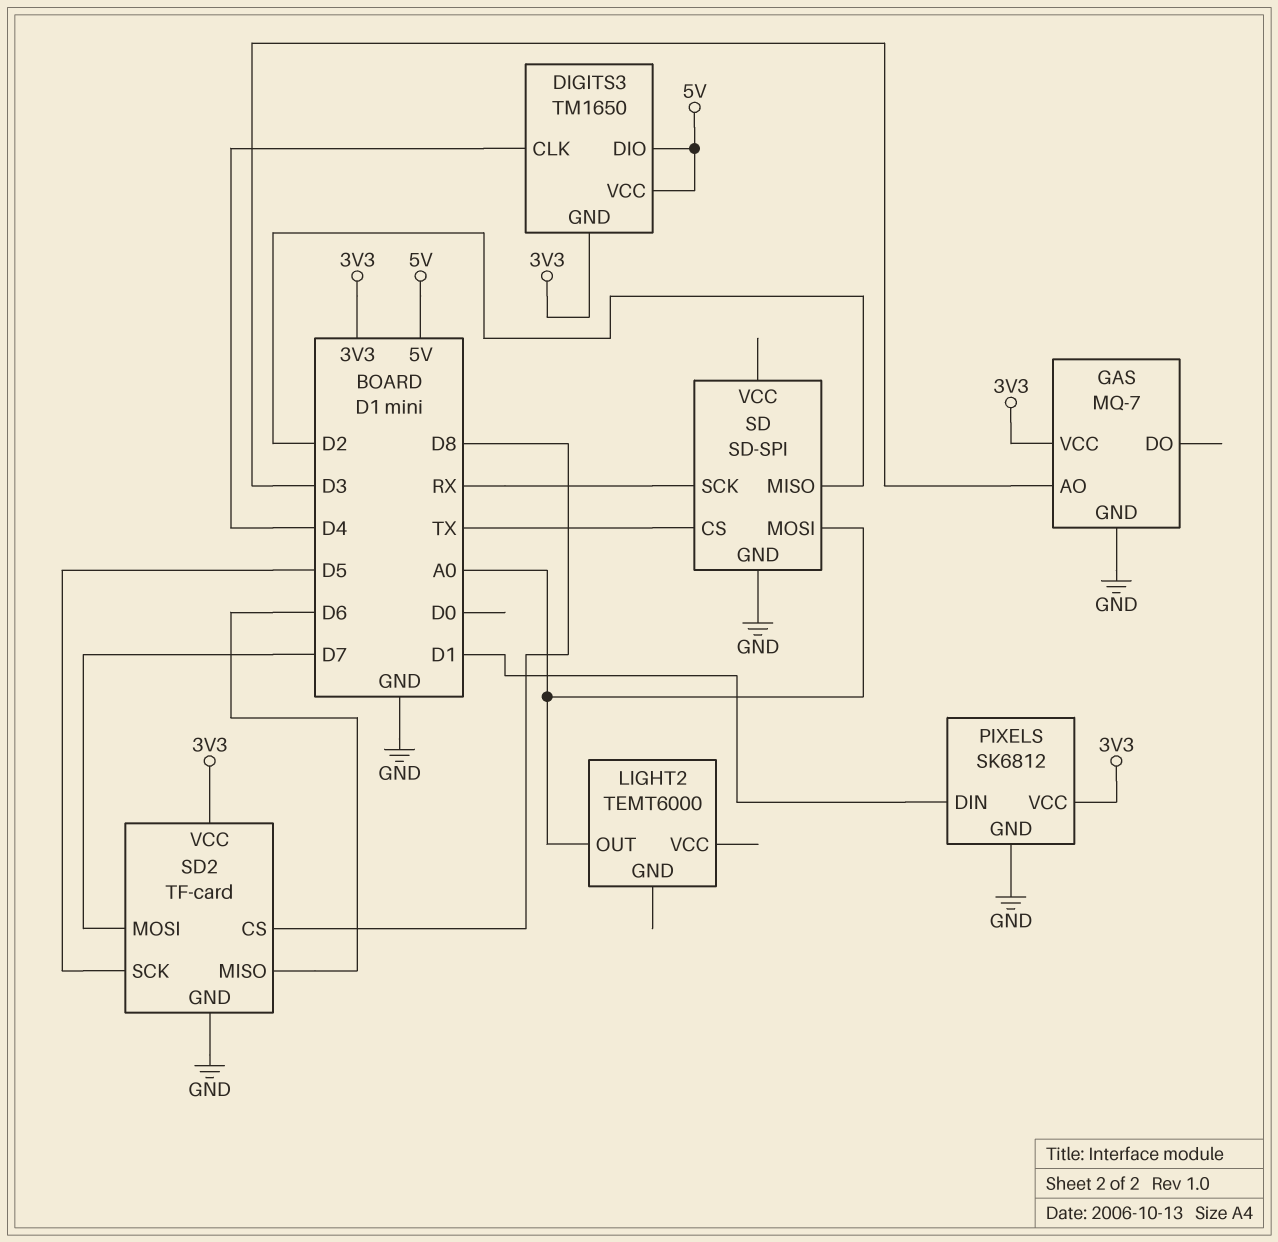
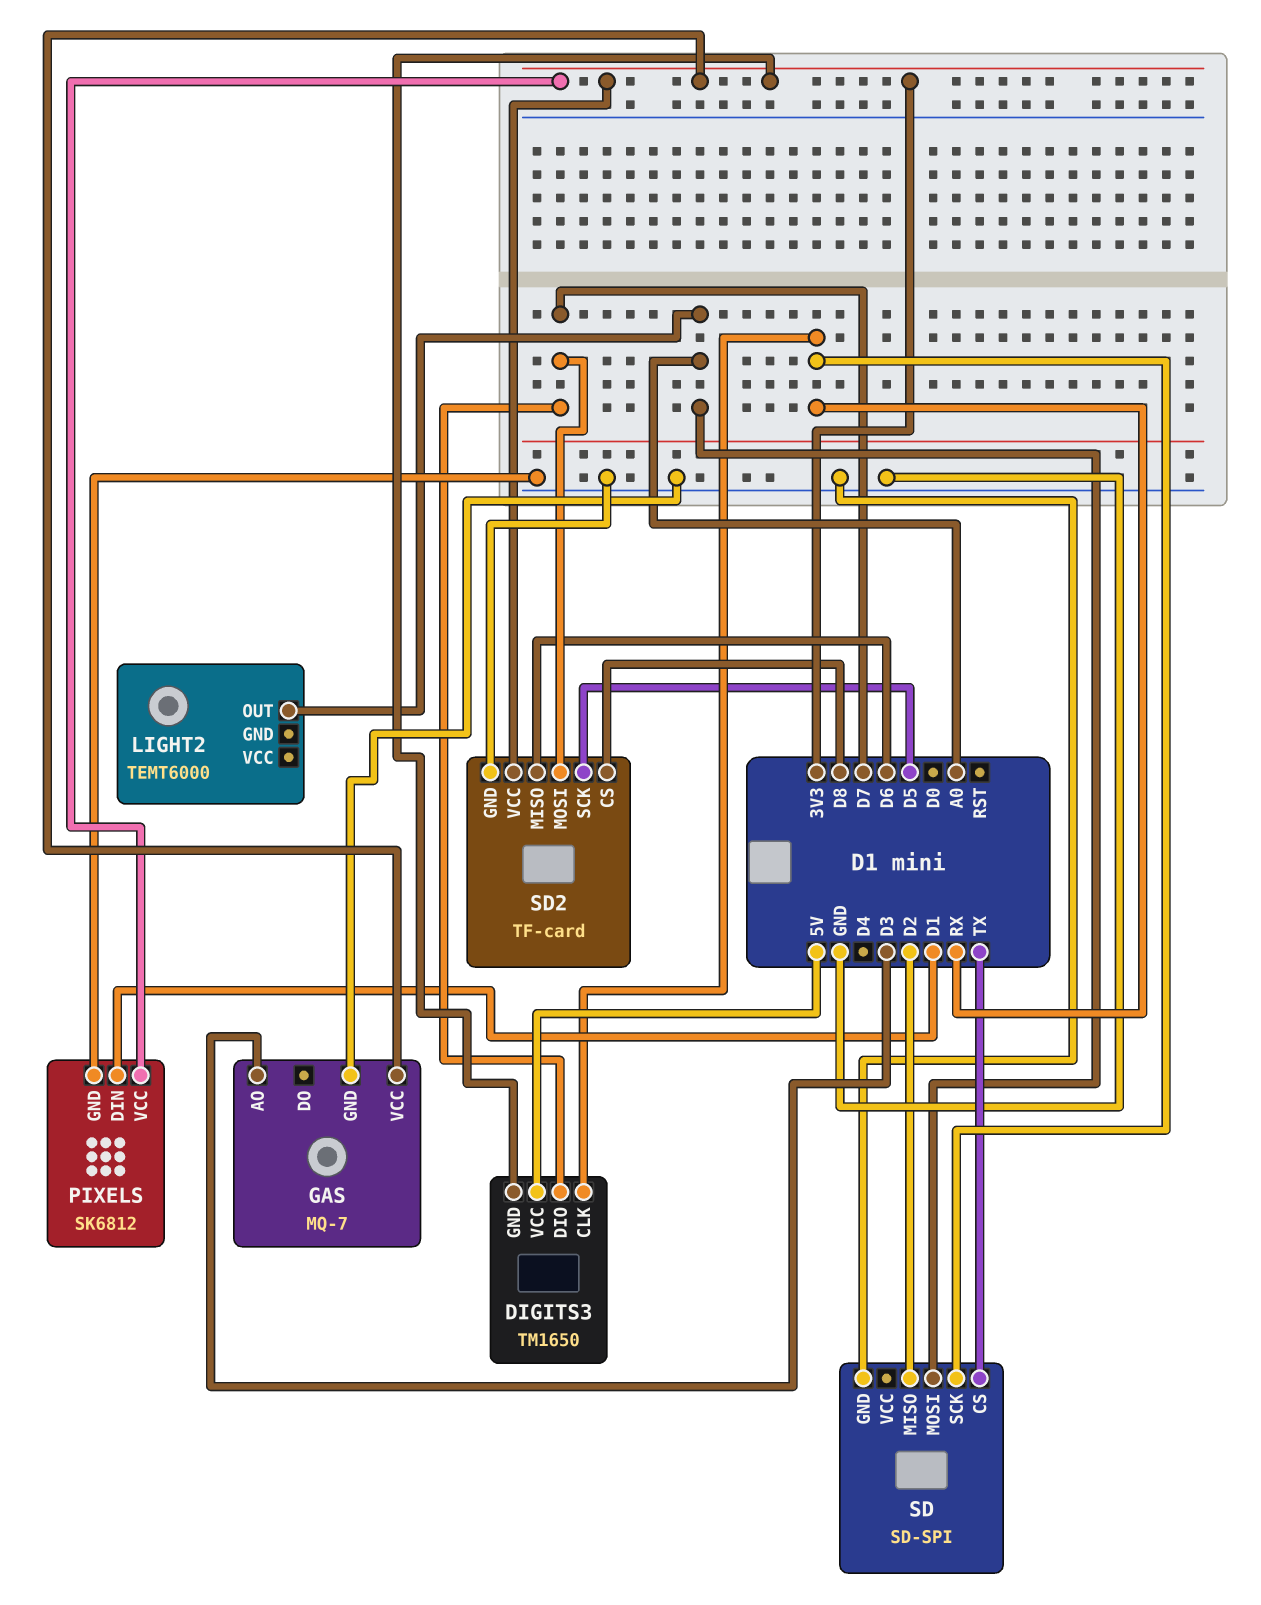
DIGITS3 pin CLK: D4 -> RX
DIGITS3 pin DIO: 5V -> D7

